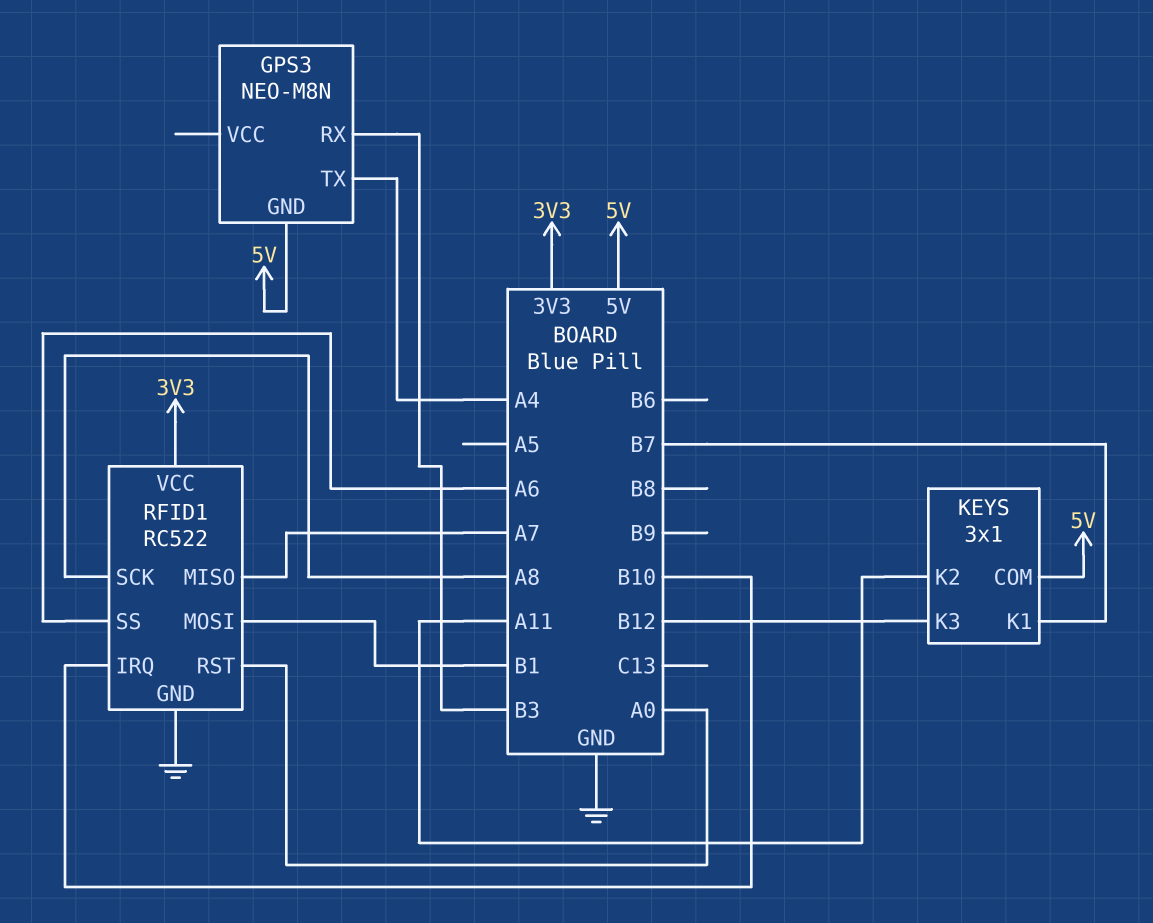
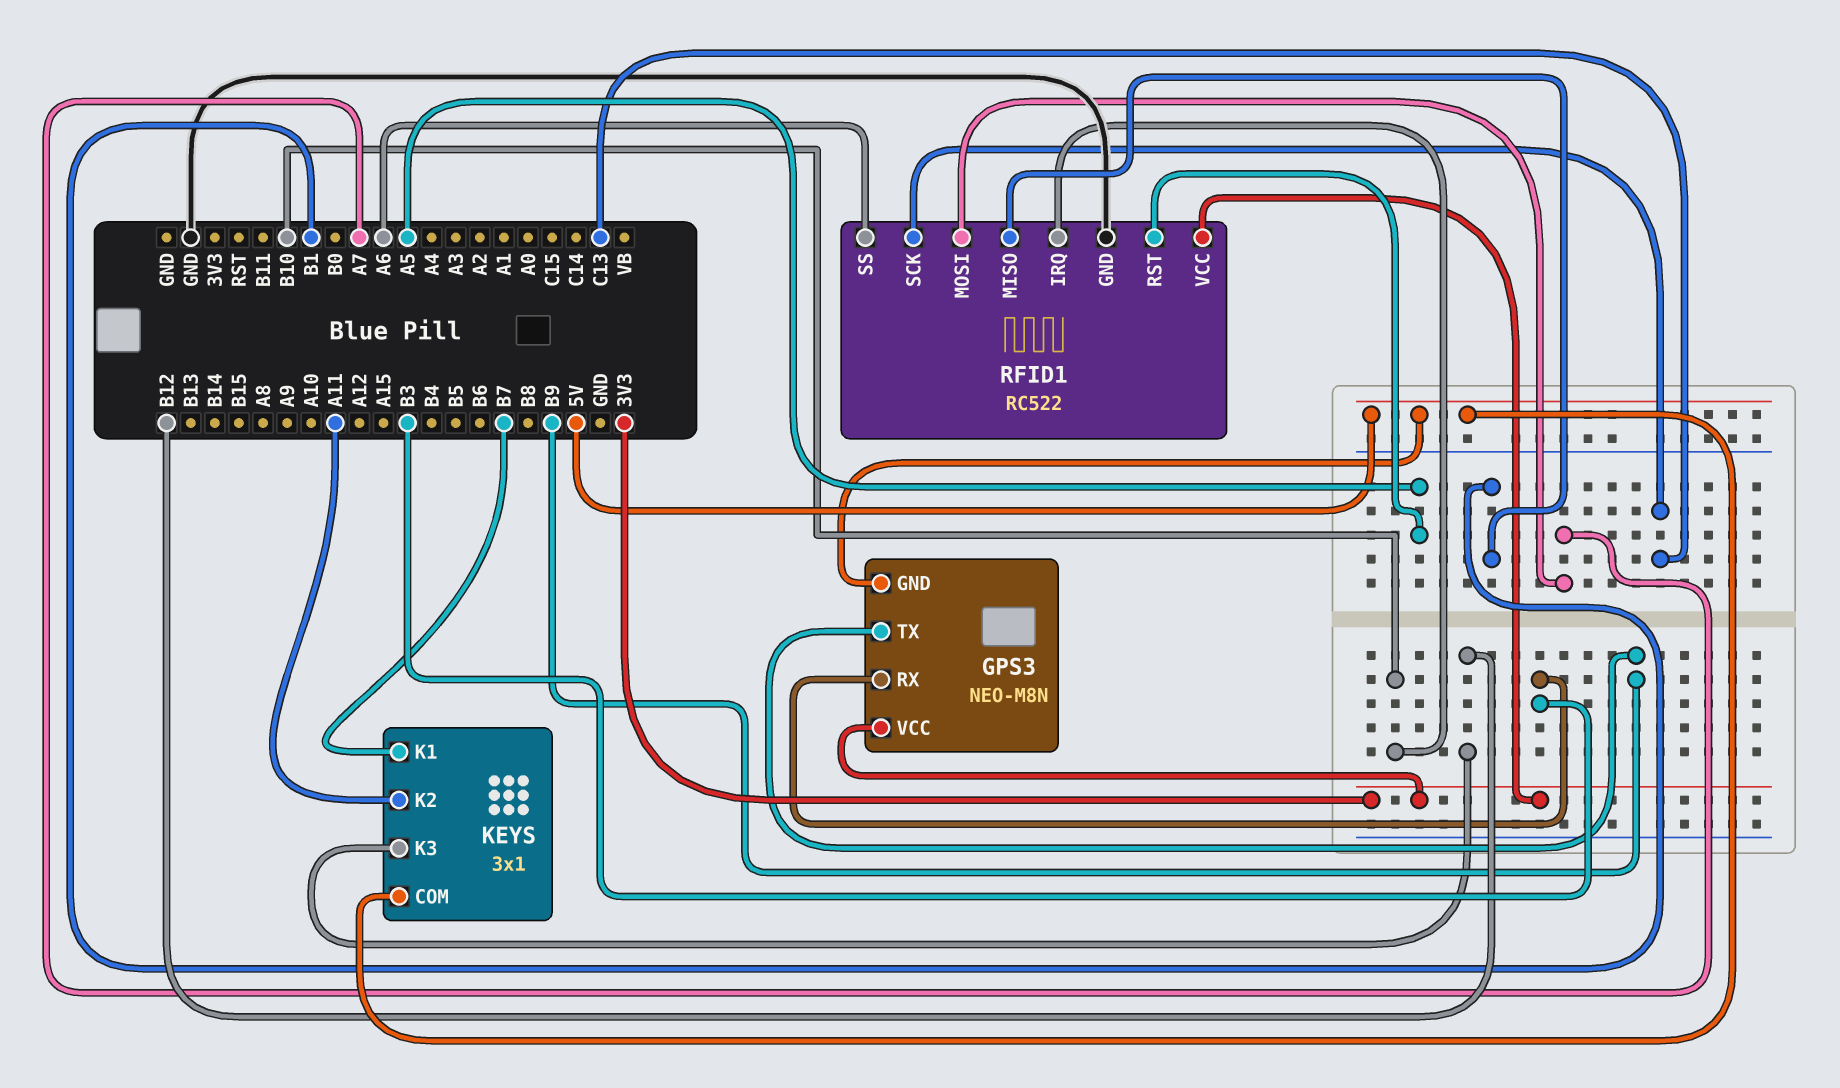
GPS3 pin TX: A4 -> B9
GPS3 pin VCC: none -> 3V3
RFID1 pin MISO: A7 -> B1
RFID1 pin MOSI: B1 -> A7
RFID1 pin RST: A0 -> A5
RFID1 pin SCK: A8 -> C13

